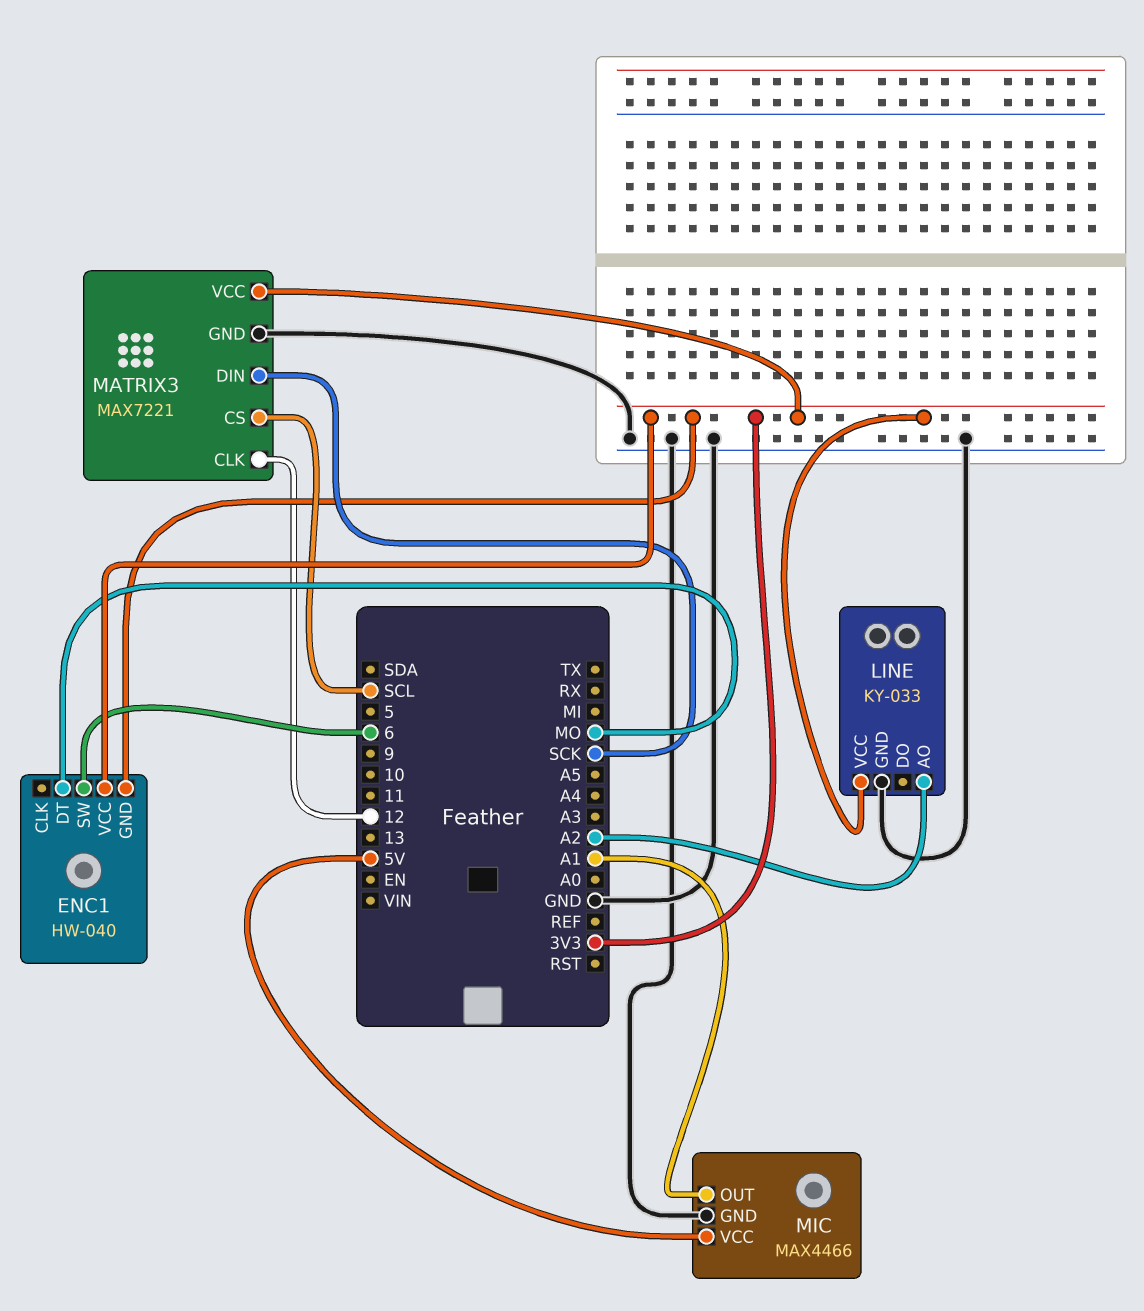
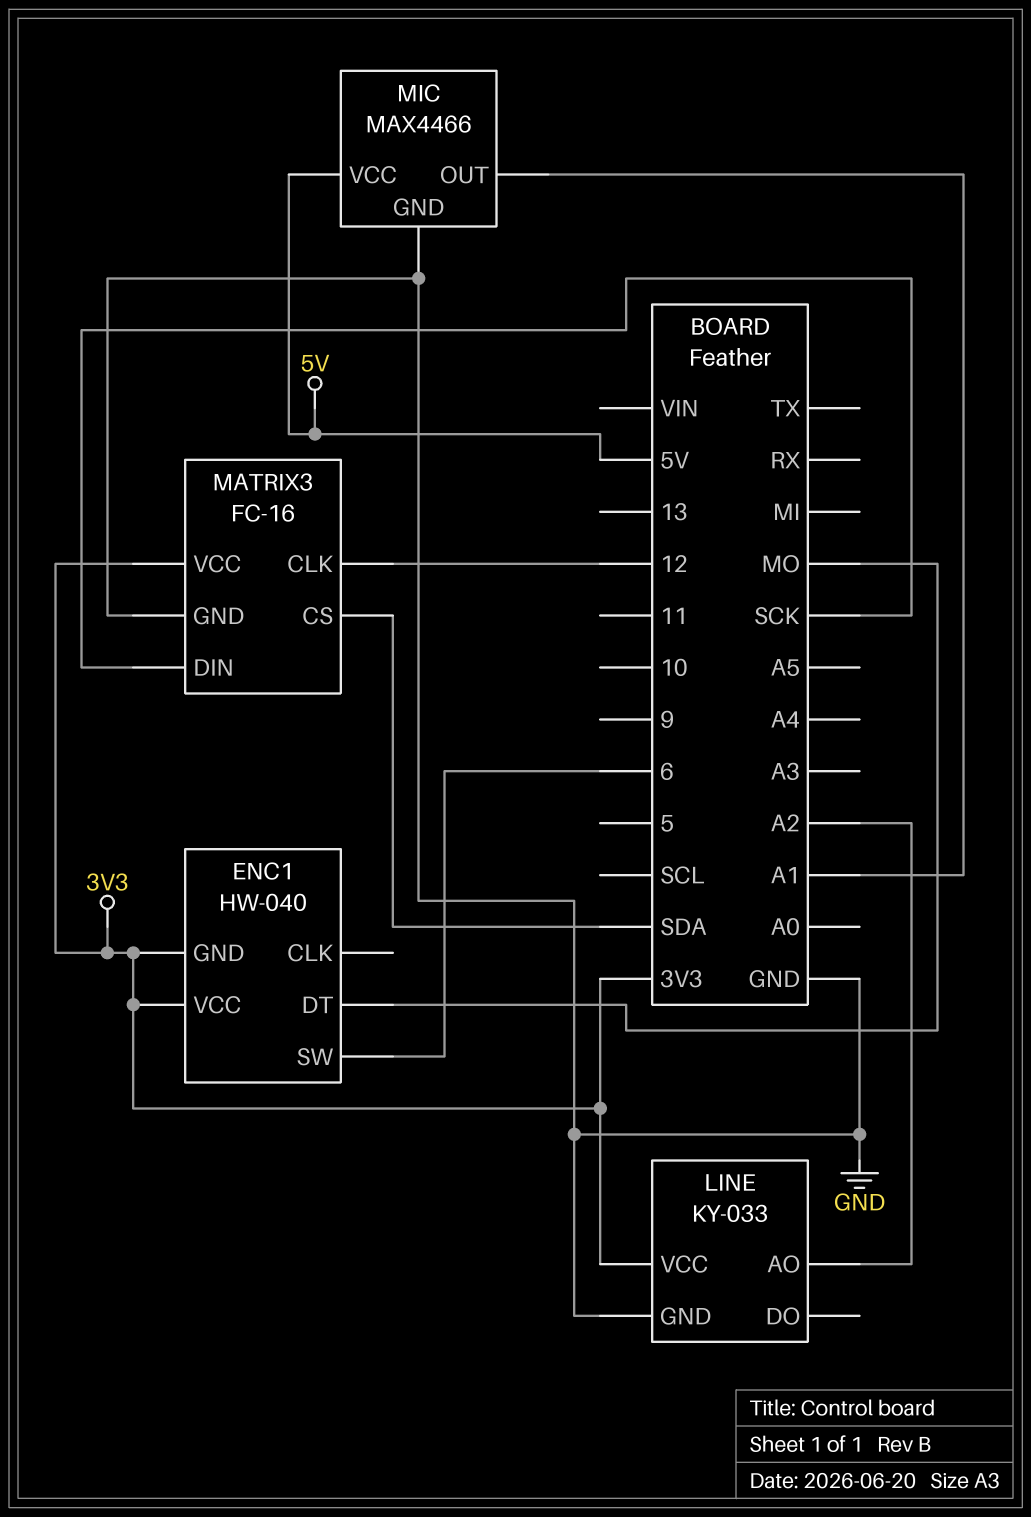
MATRIX3: MAX7221 -> FC-16
MATRIX3 pin CS: SCL -> SDA

